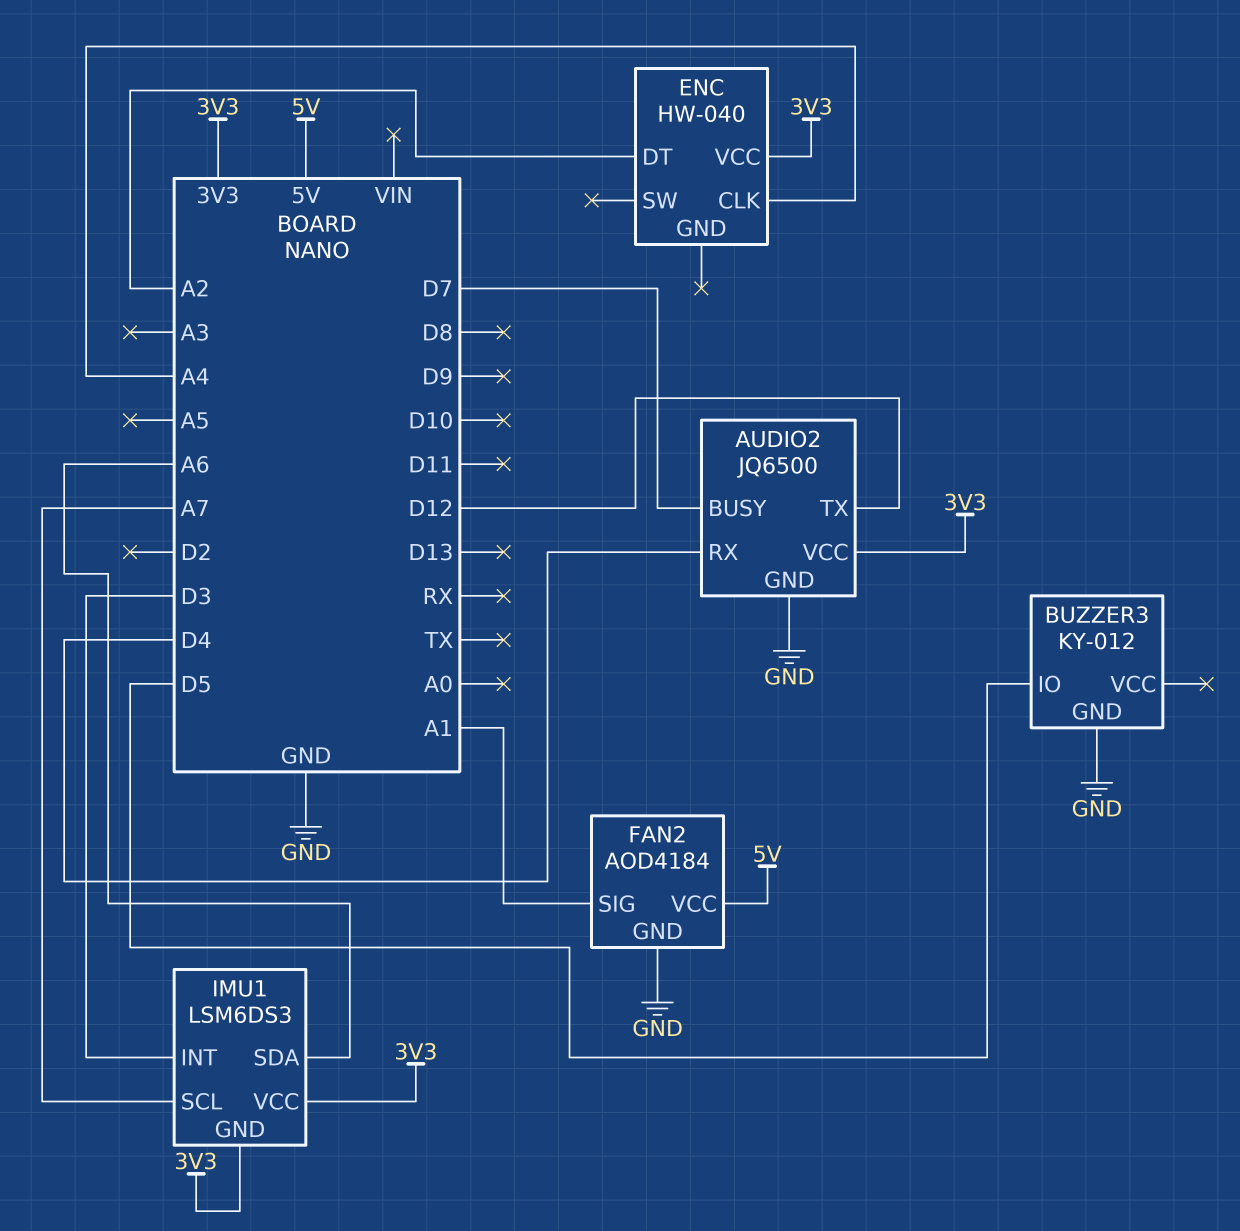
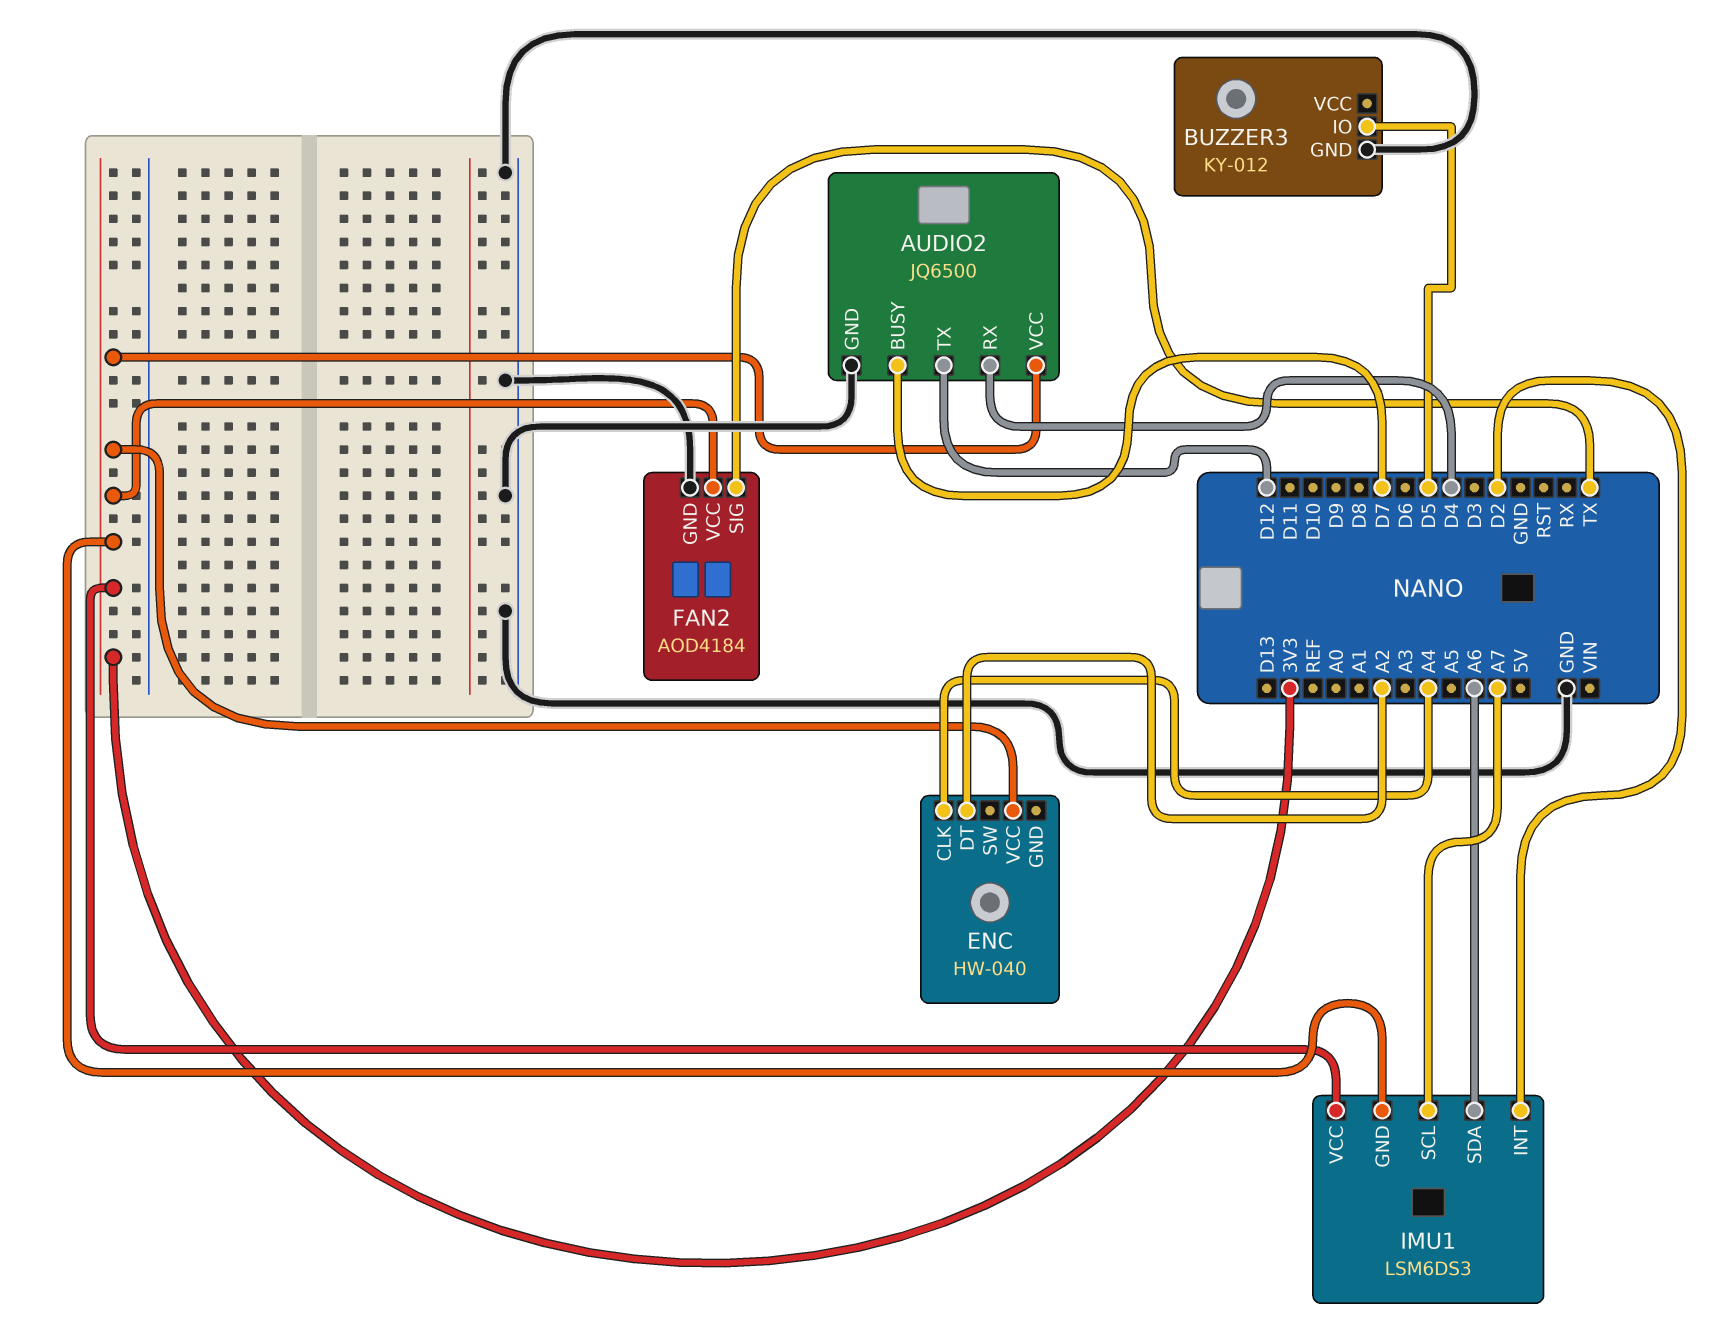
FAN2 pin SIG: A1 -> TX
FAN2 pin VCC: 5V -> 3V3
IMU1 pin INT: D3 -> D2

